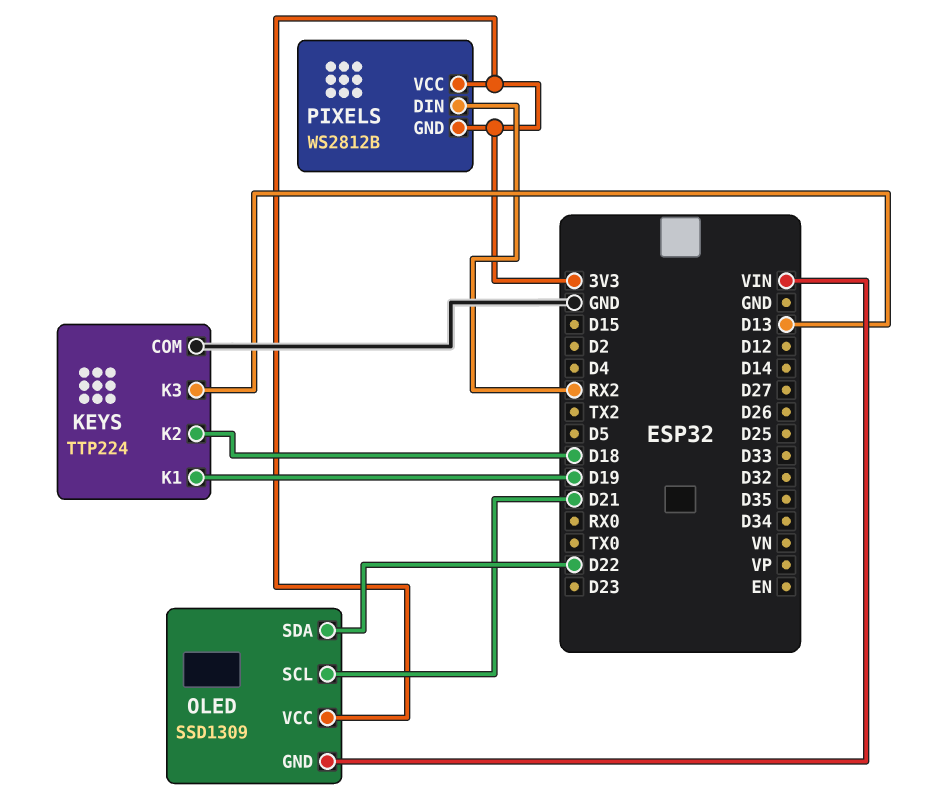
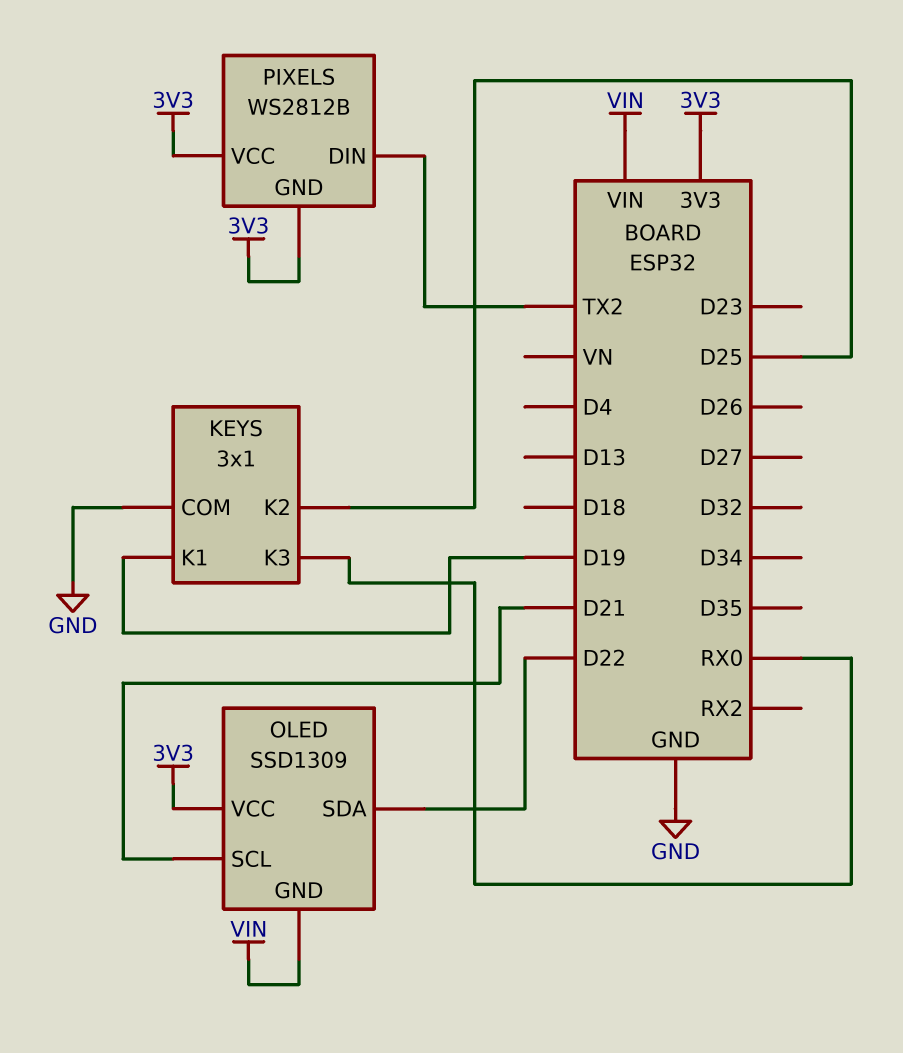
KEYS: TTP224 -> 3x1
KEYS pin K2: D18 -> D25
KEYS pin K3: D13 -> RX0
PIXELS pin DIN: RX2 -> TX2

